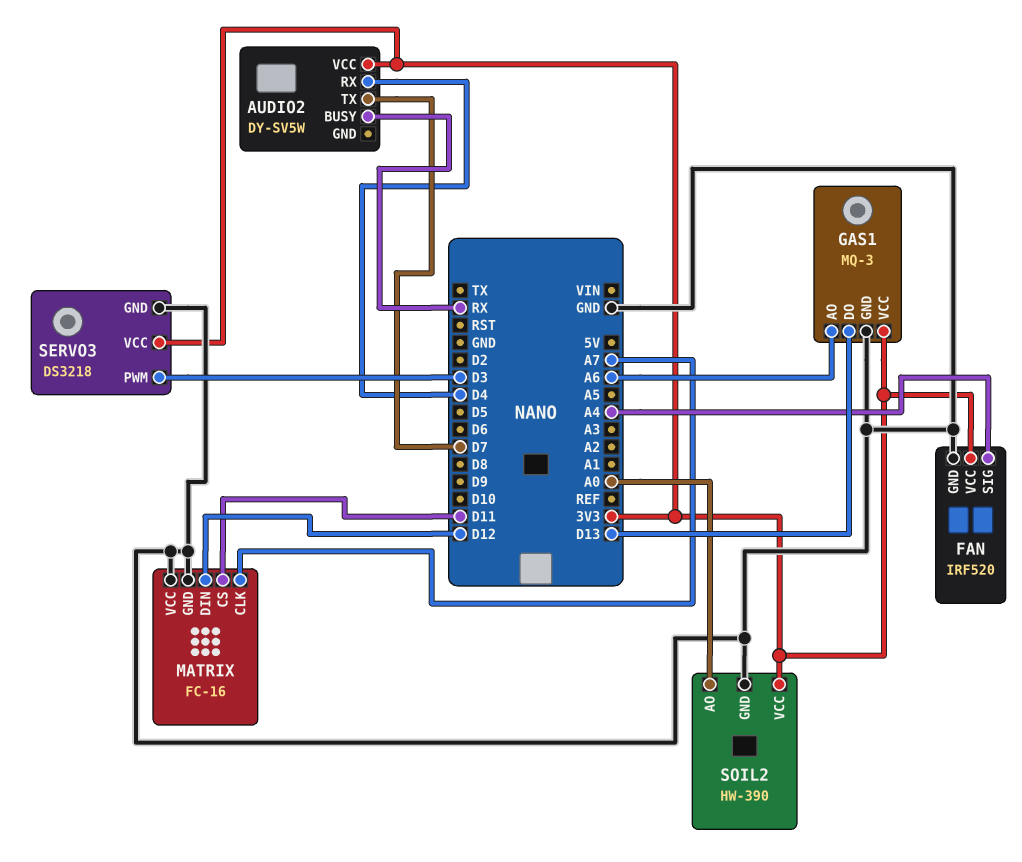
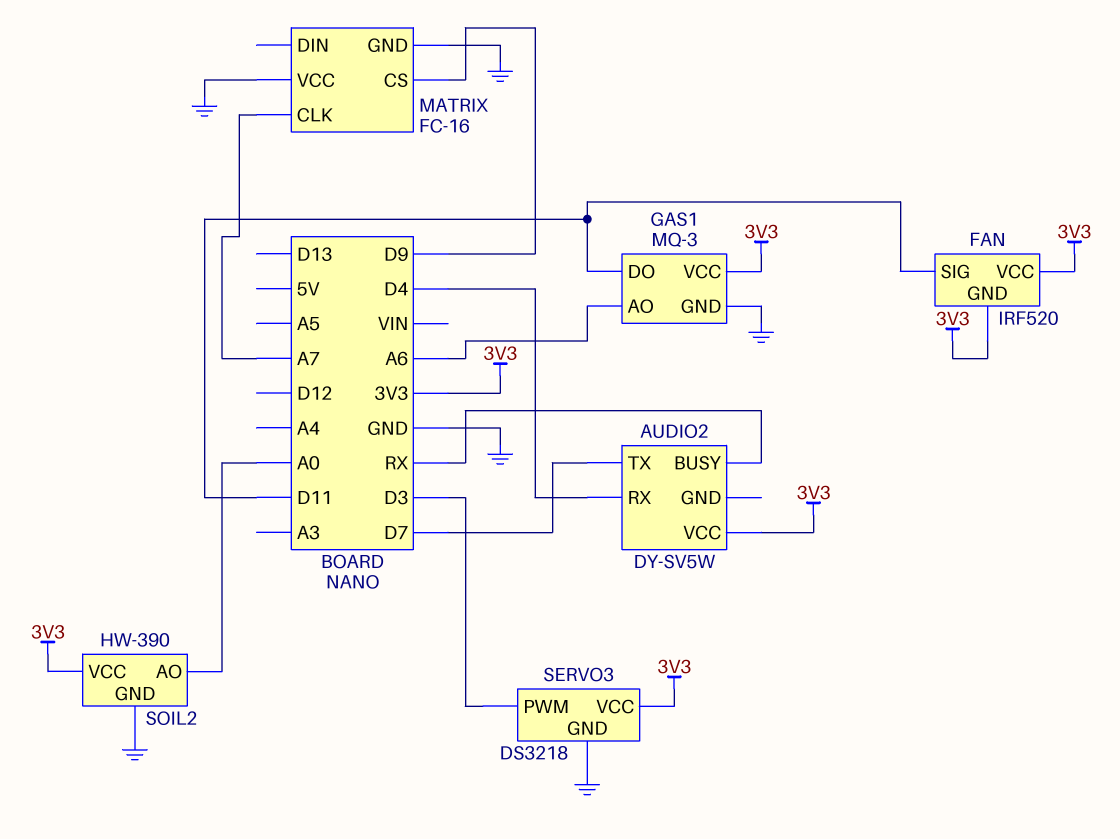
FAN pin GND: GND -> 3V3
FAN pin SIG: A4 -> D11
GAS1 pin DO: D13 -> D11
MATRIX pin CS: D11 -> D9
MATRIX pin DIN: D12 -> none

